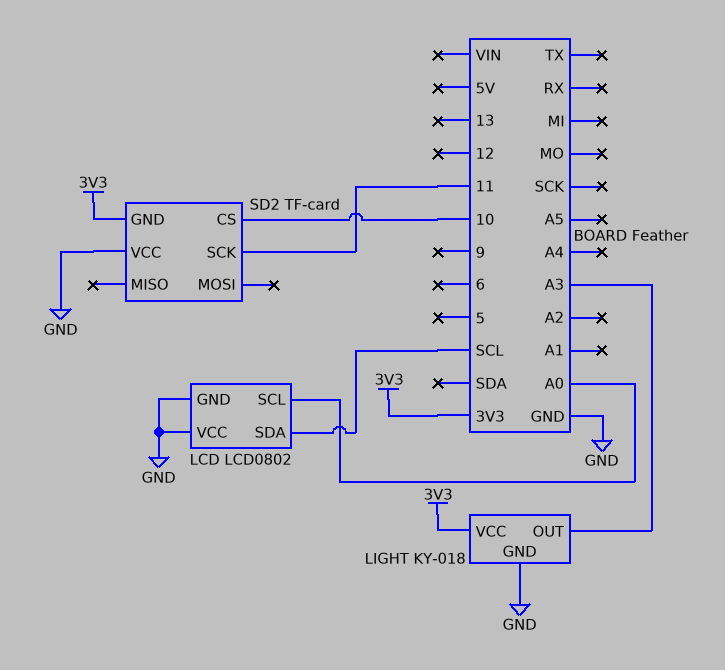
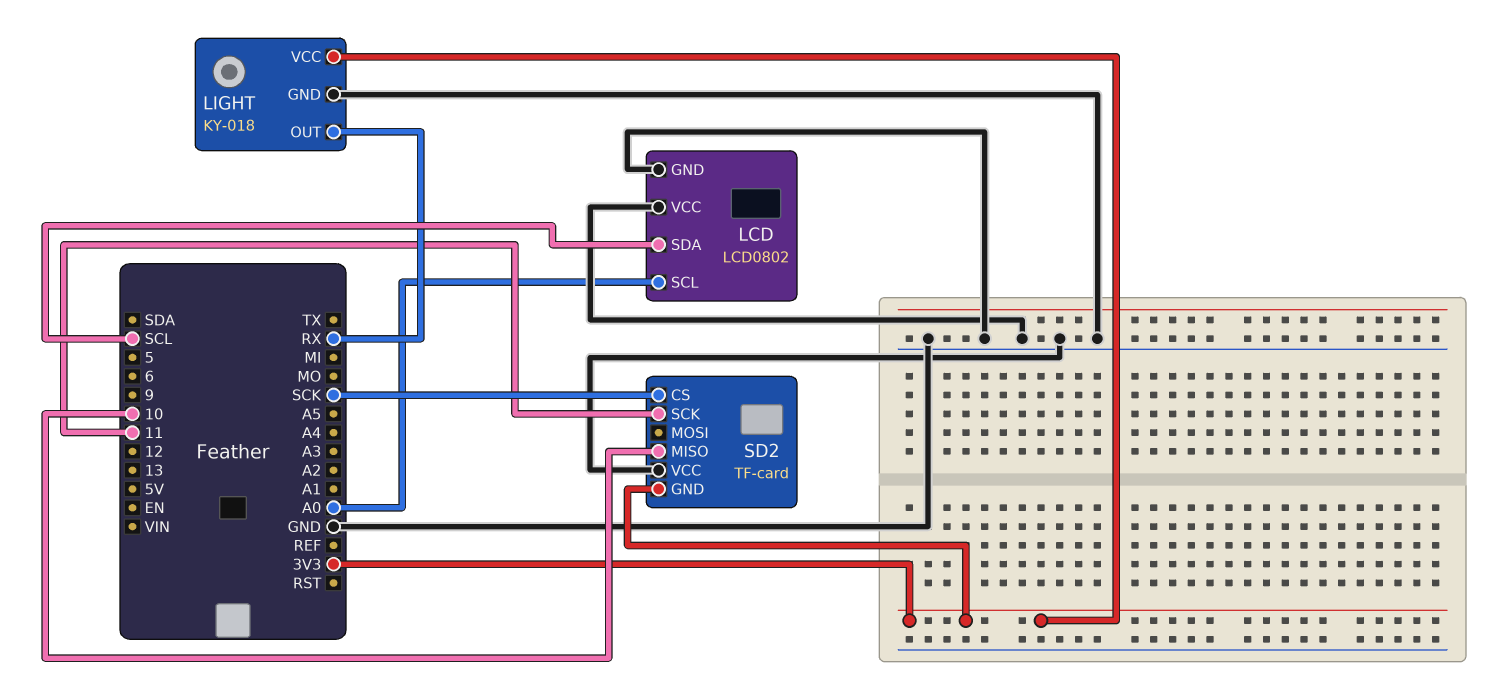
LIGHT pin OUT: A3 -> RX
SD2 pin CS: 10 -> SCK
SD2 pin MISO: none -> 10

